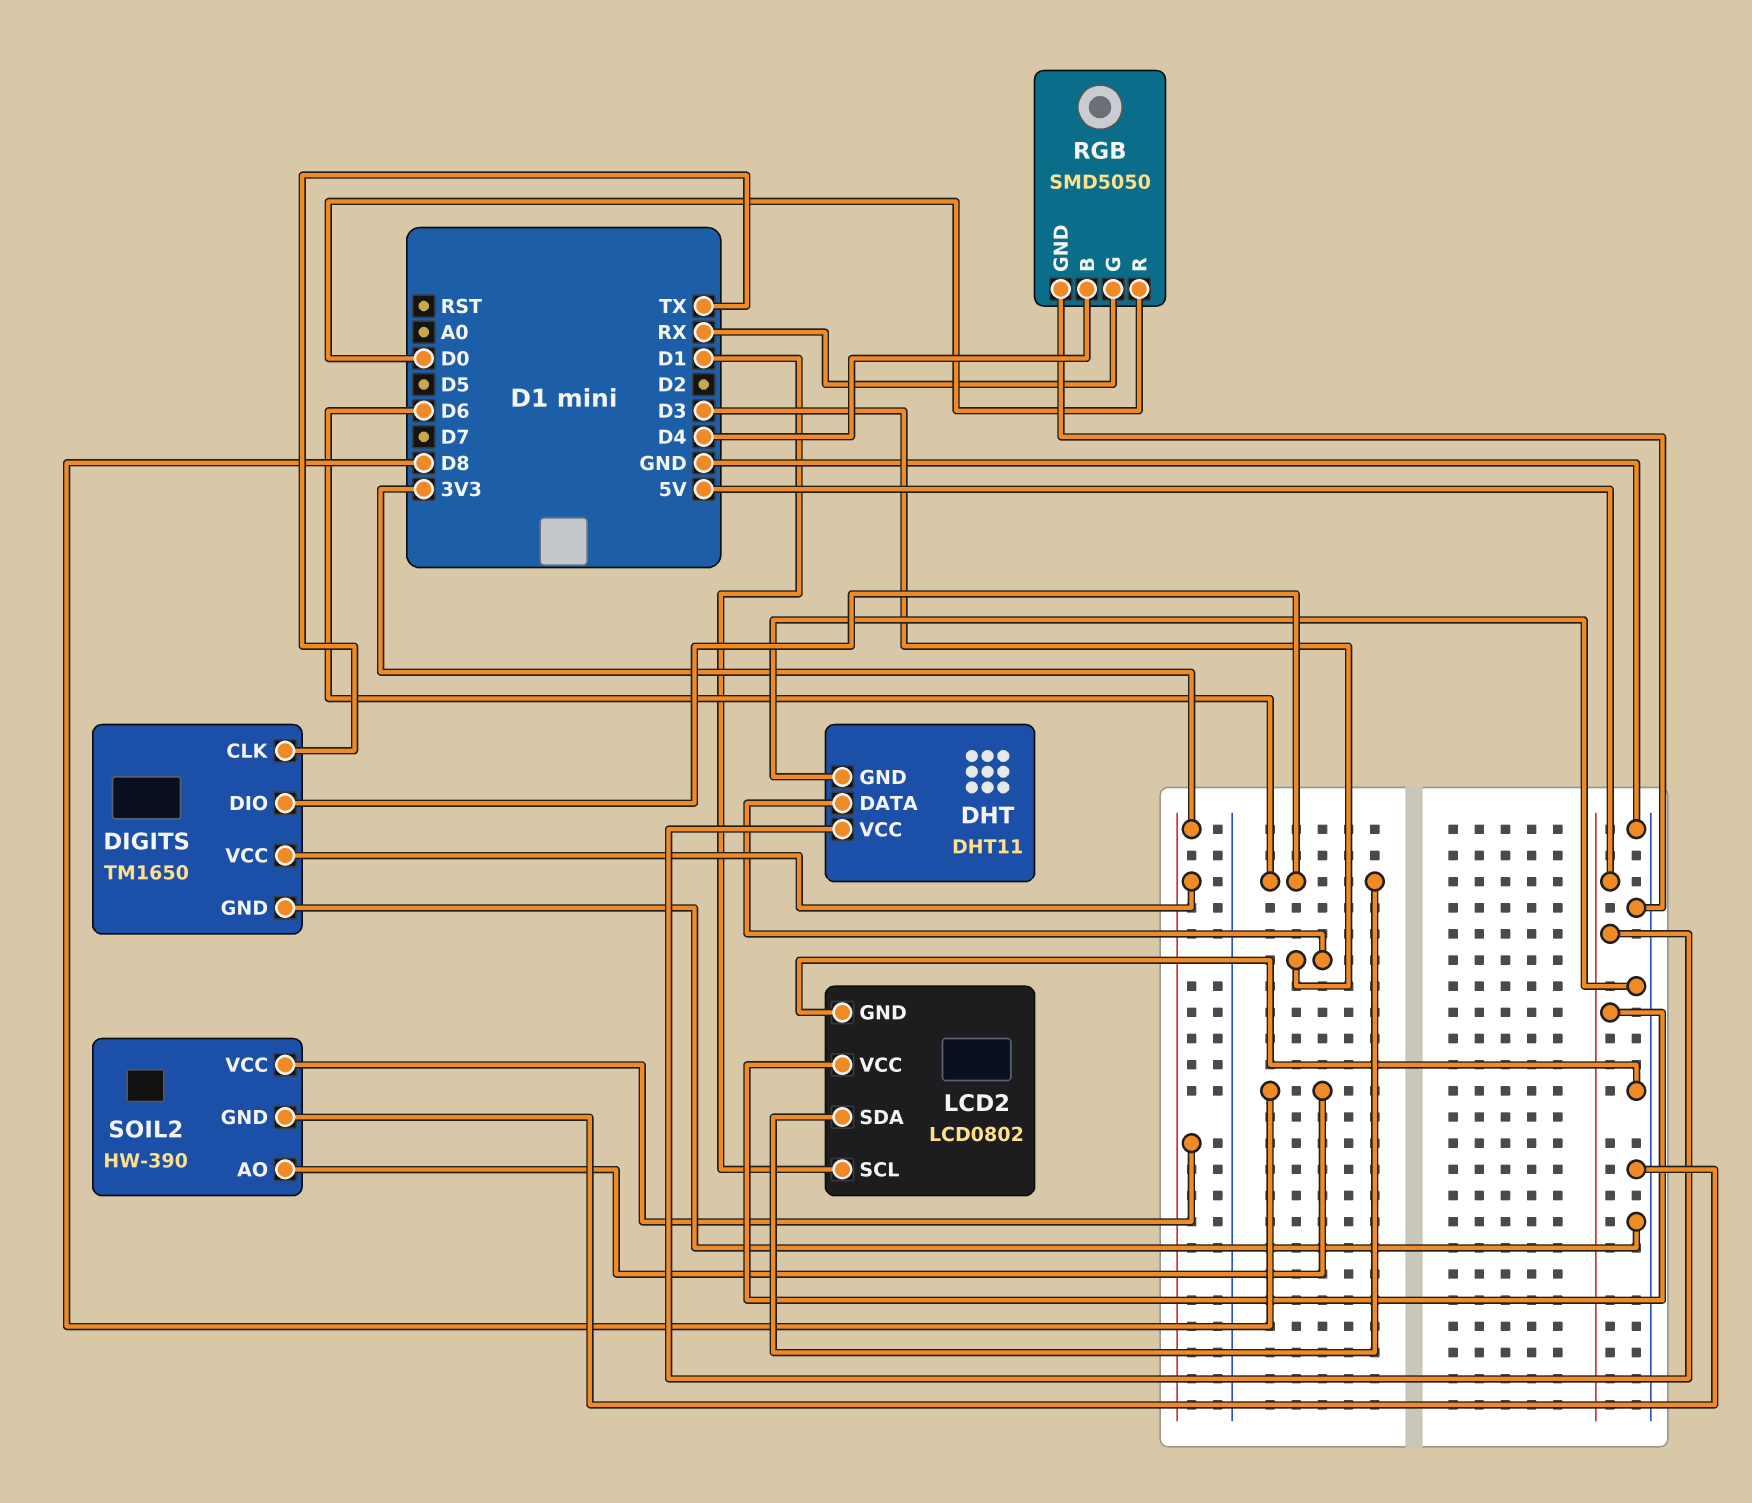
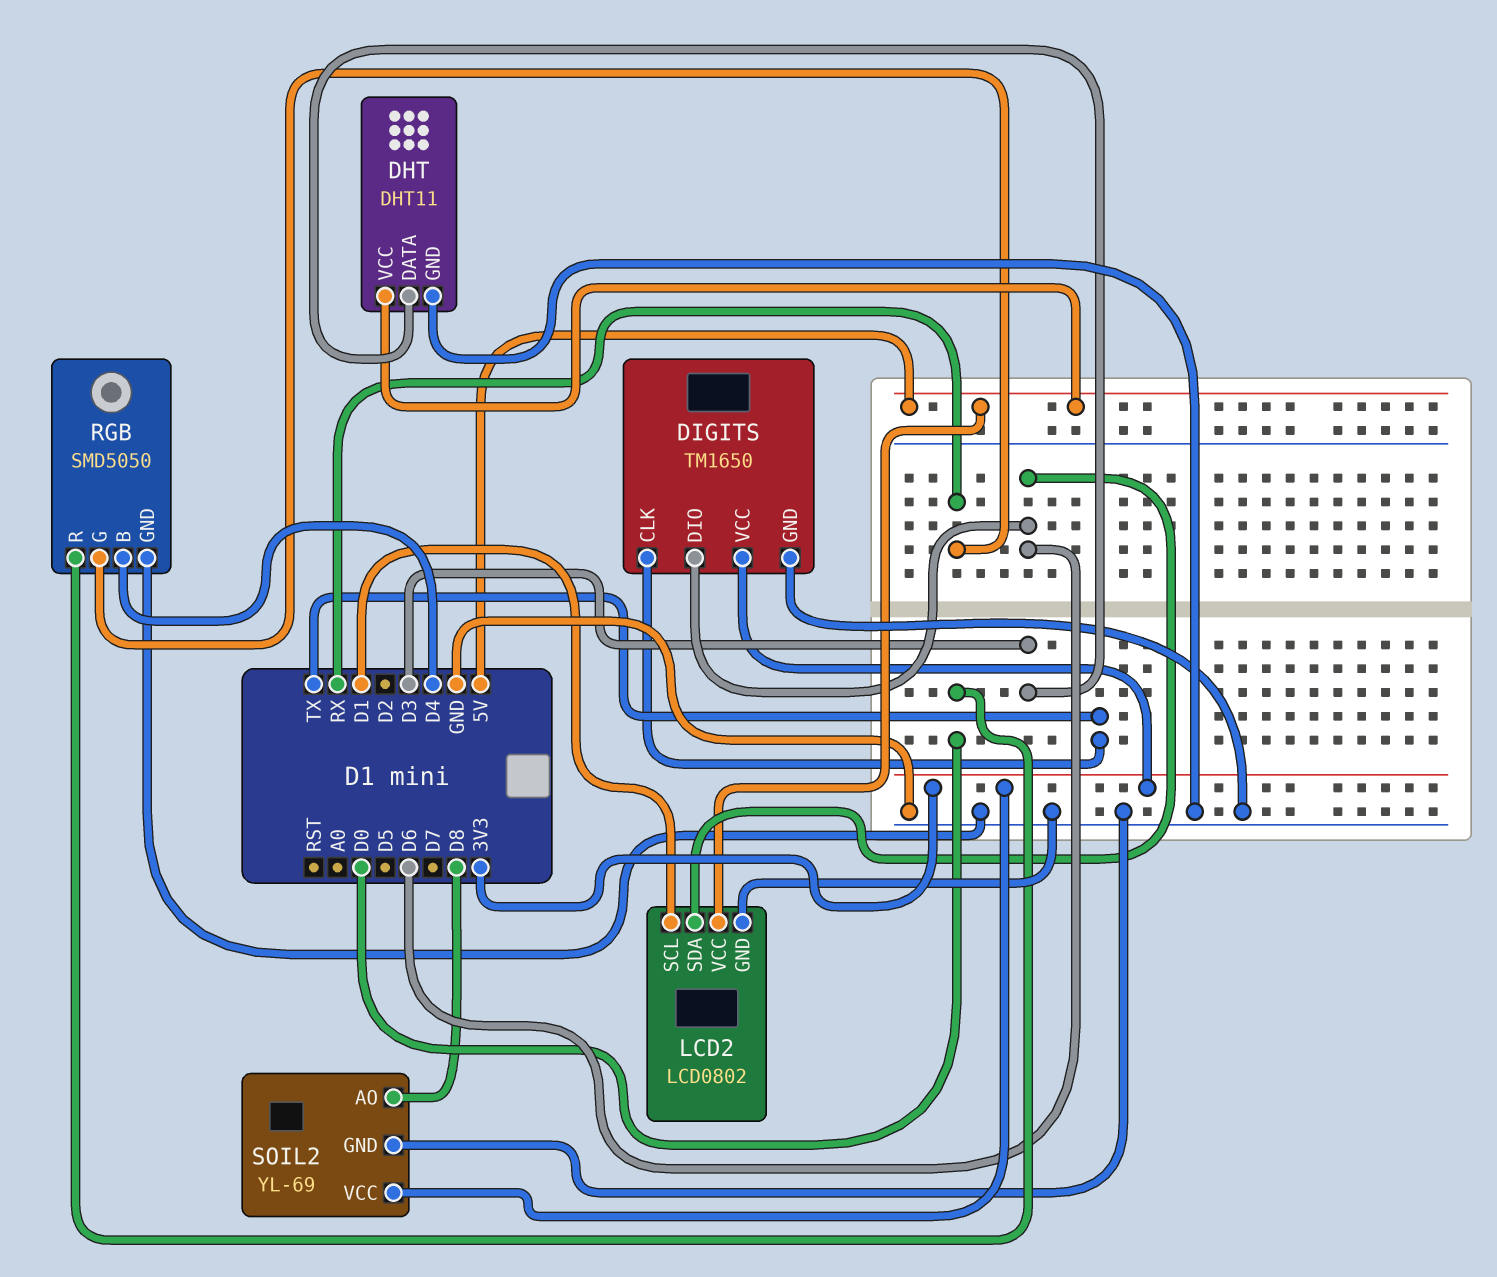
SOIL2: HW-390 -> YL-69

